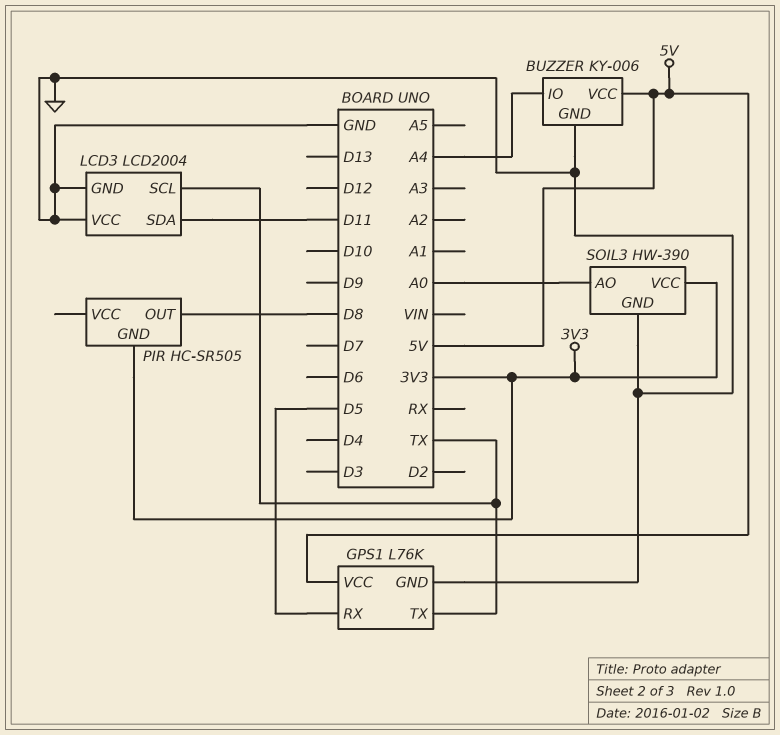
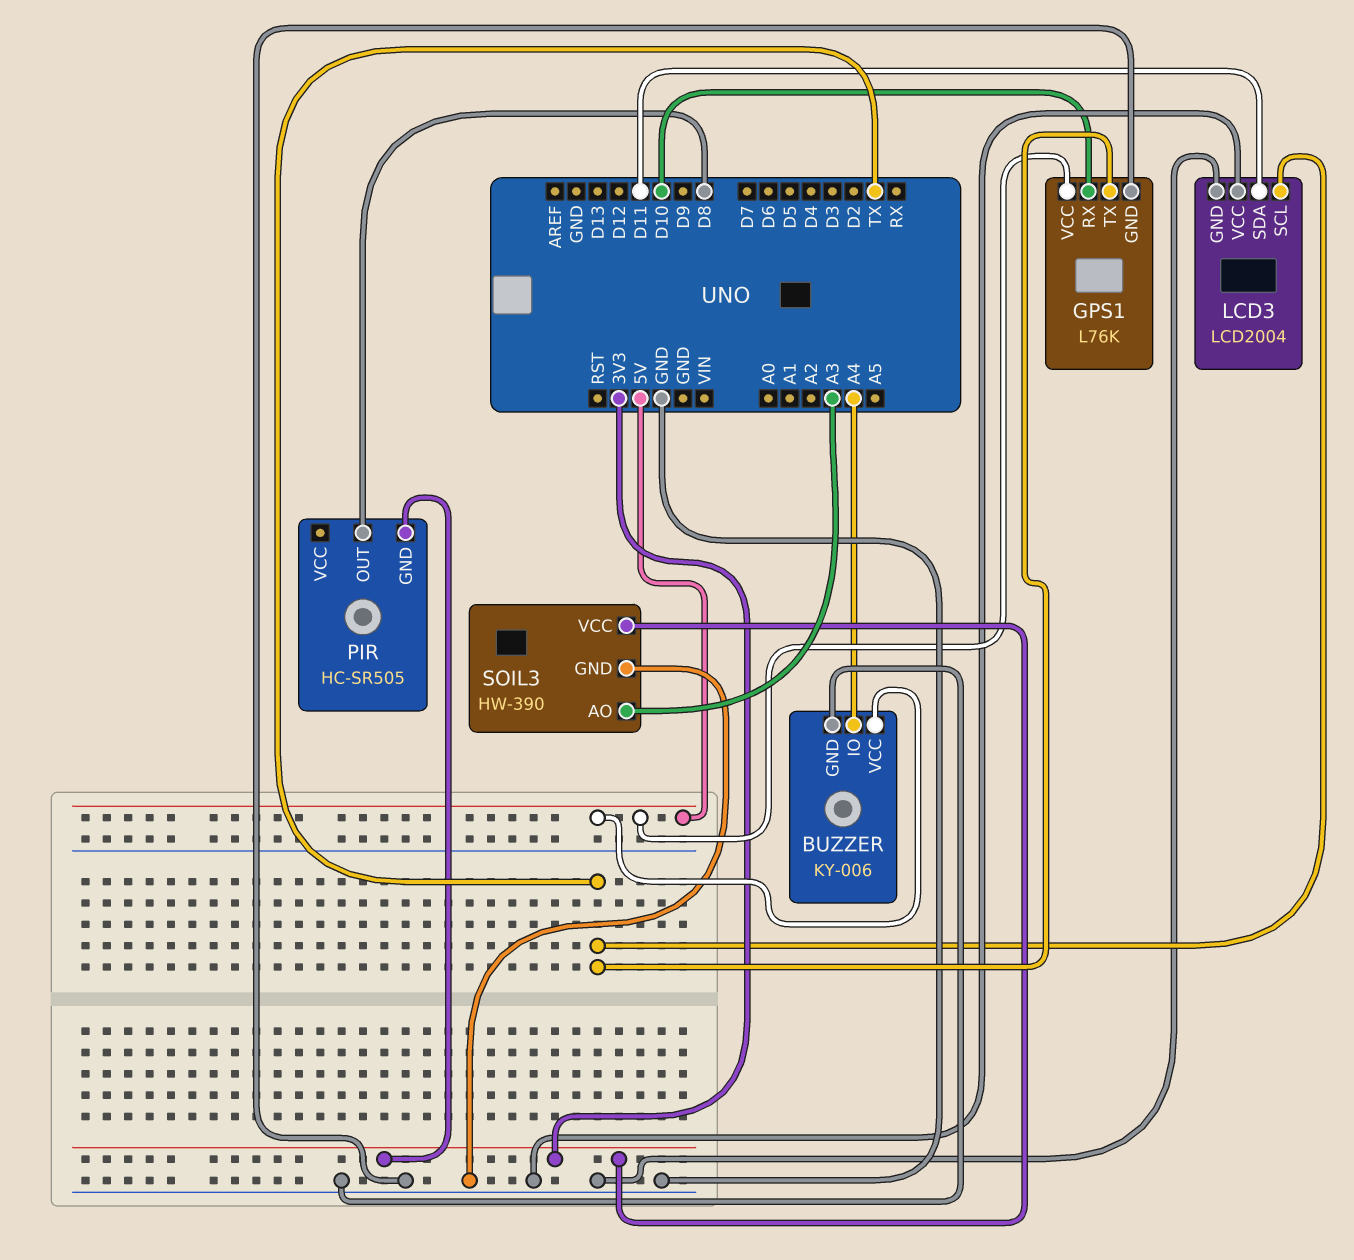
GPS1 pin RX: D5 -> D10
SOIL3 pin AO: A0 -> A3

